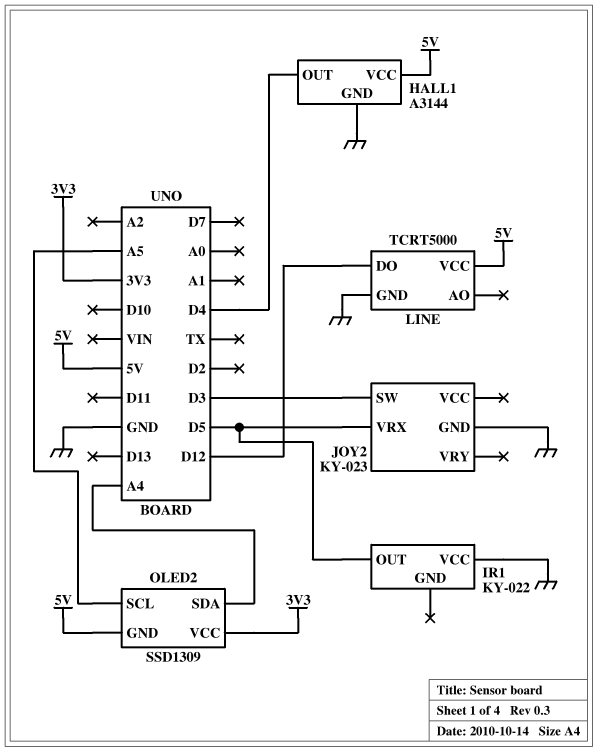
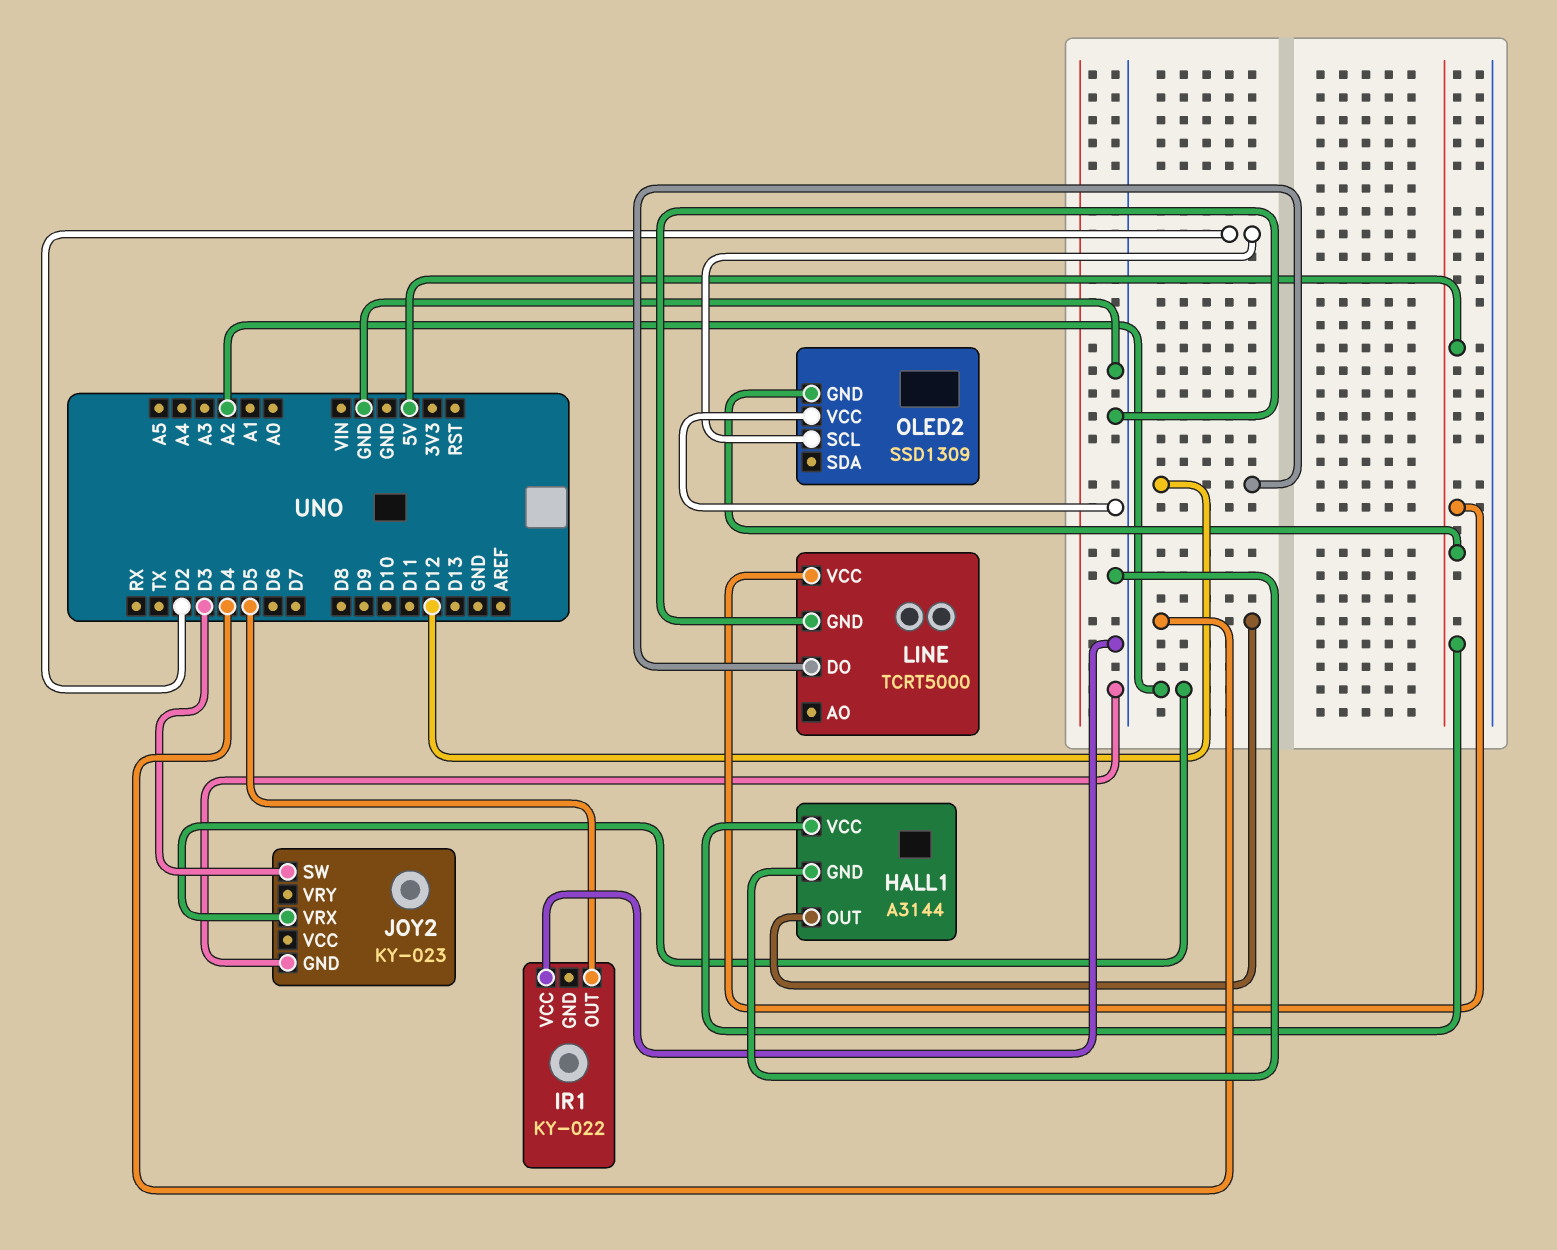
JOY2 pin VRX: D5 -> A2
OLED2 pin SCL: A5 -> D2
OLED2 pin SDA: A4 -> none
OLED2 pin VCC: 3V3 -> GND

